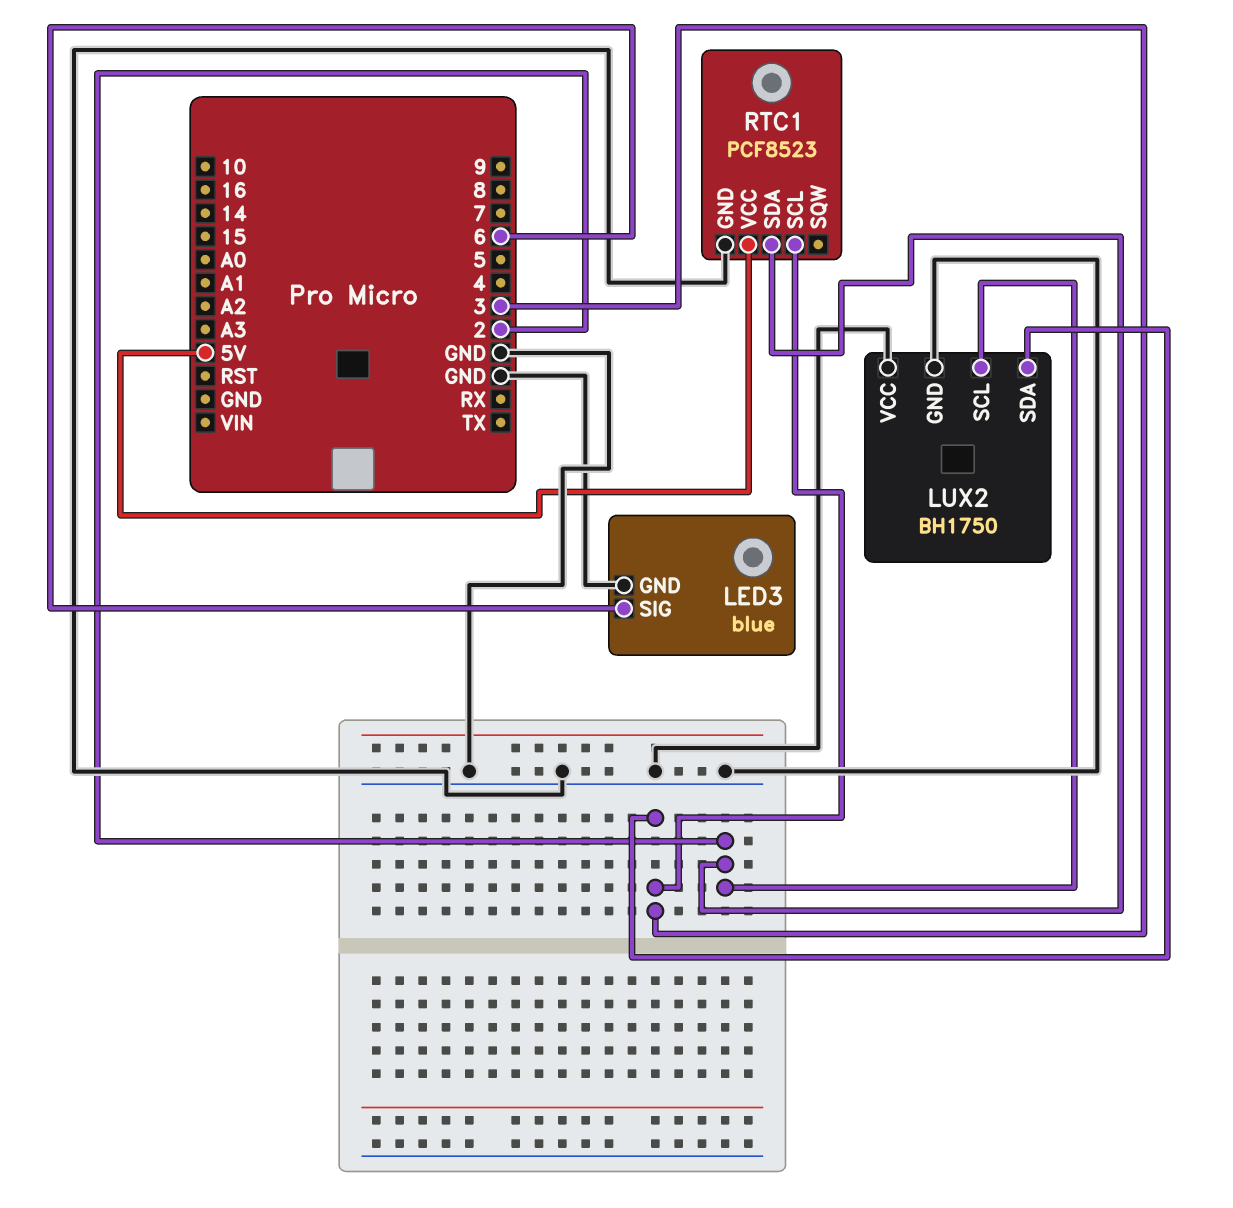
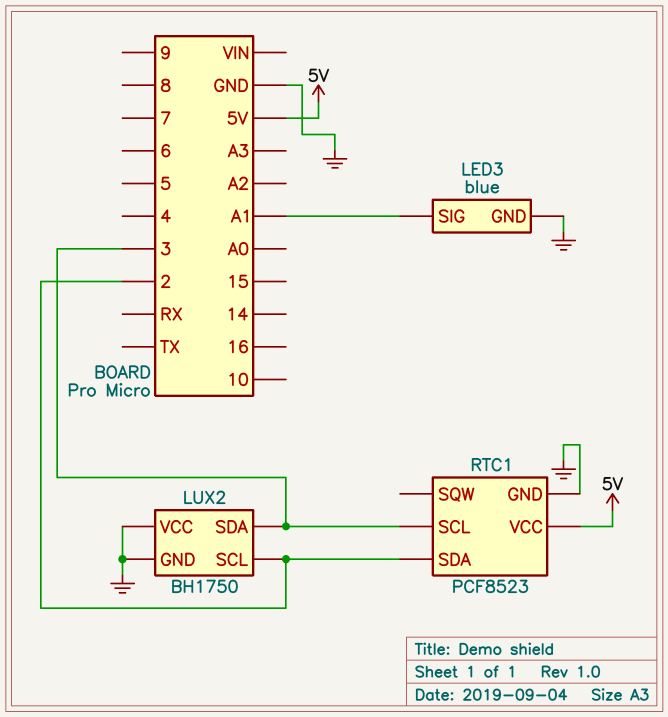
LED3 pin SIG: 6 -> A1

